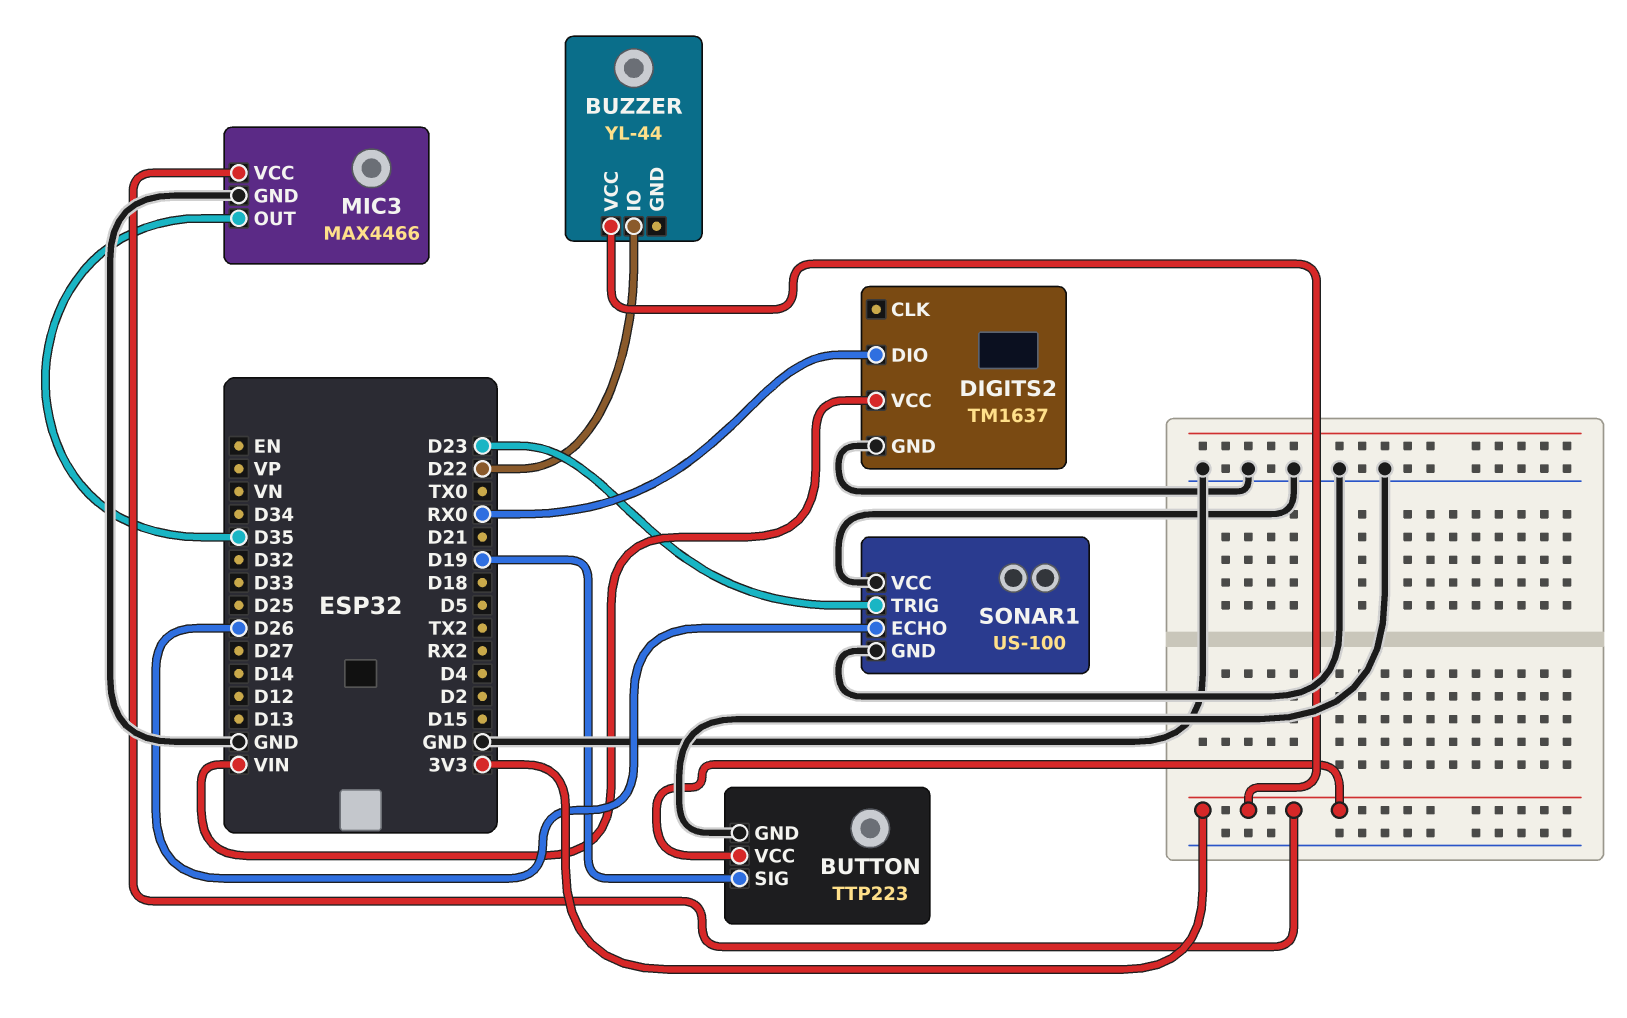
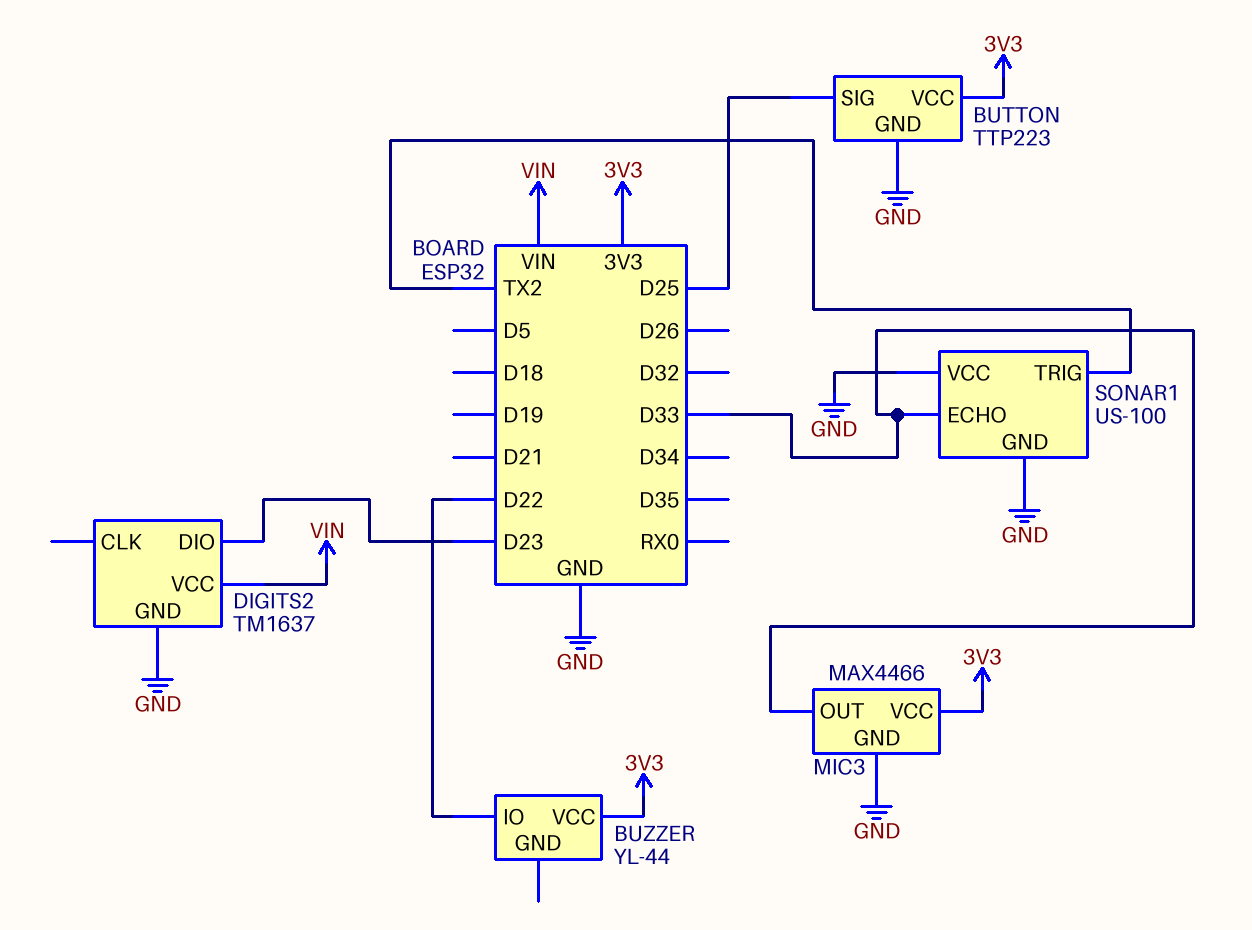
BUTTON pin SIG: D19 -> D25
DIGITS2 pin DIO: RX0 -> D23
MIC3 pin OUT: D35 -> D33
SONAR1 pin ECHO: D26 -> D33
SONAR1 pin TRIG: D23 -> TX2

